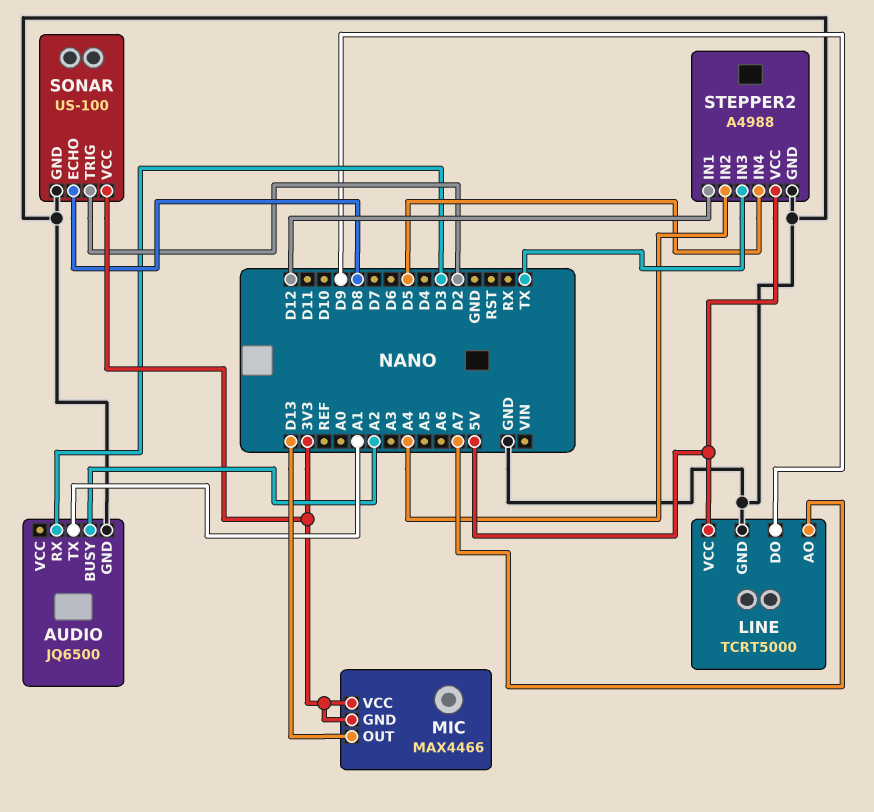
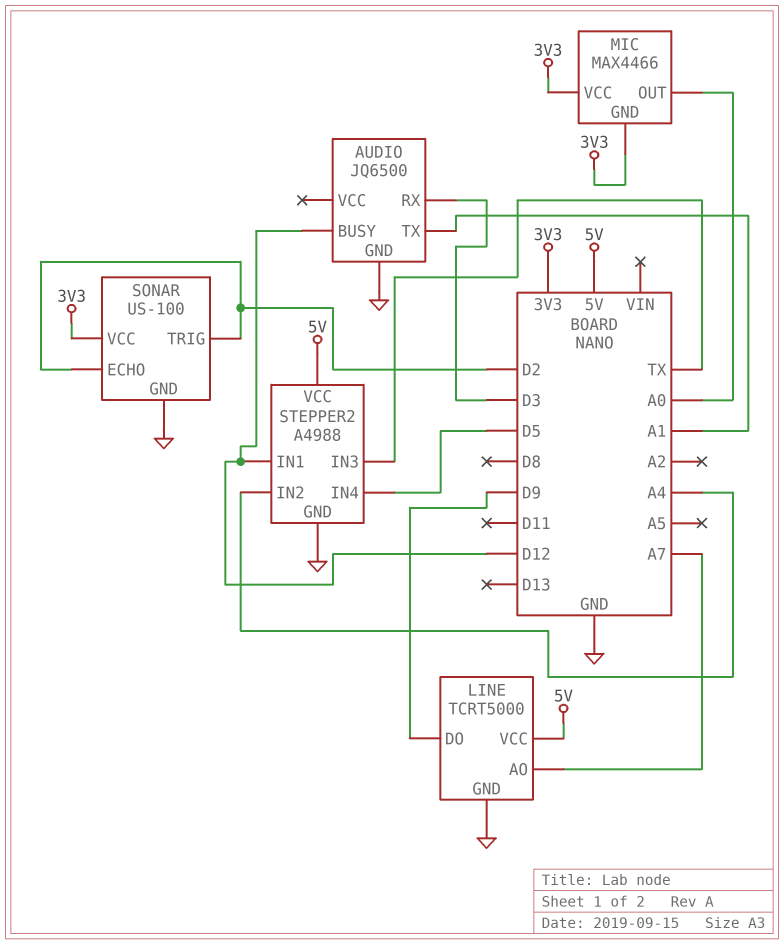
AUDIO pin BUSY: A2 -> D12
MIC pin OUT: D13 -> A0
SONAR pin ECHO: D8 -> D2

